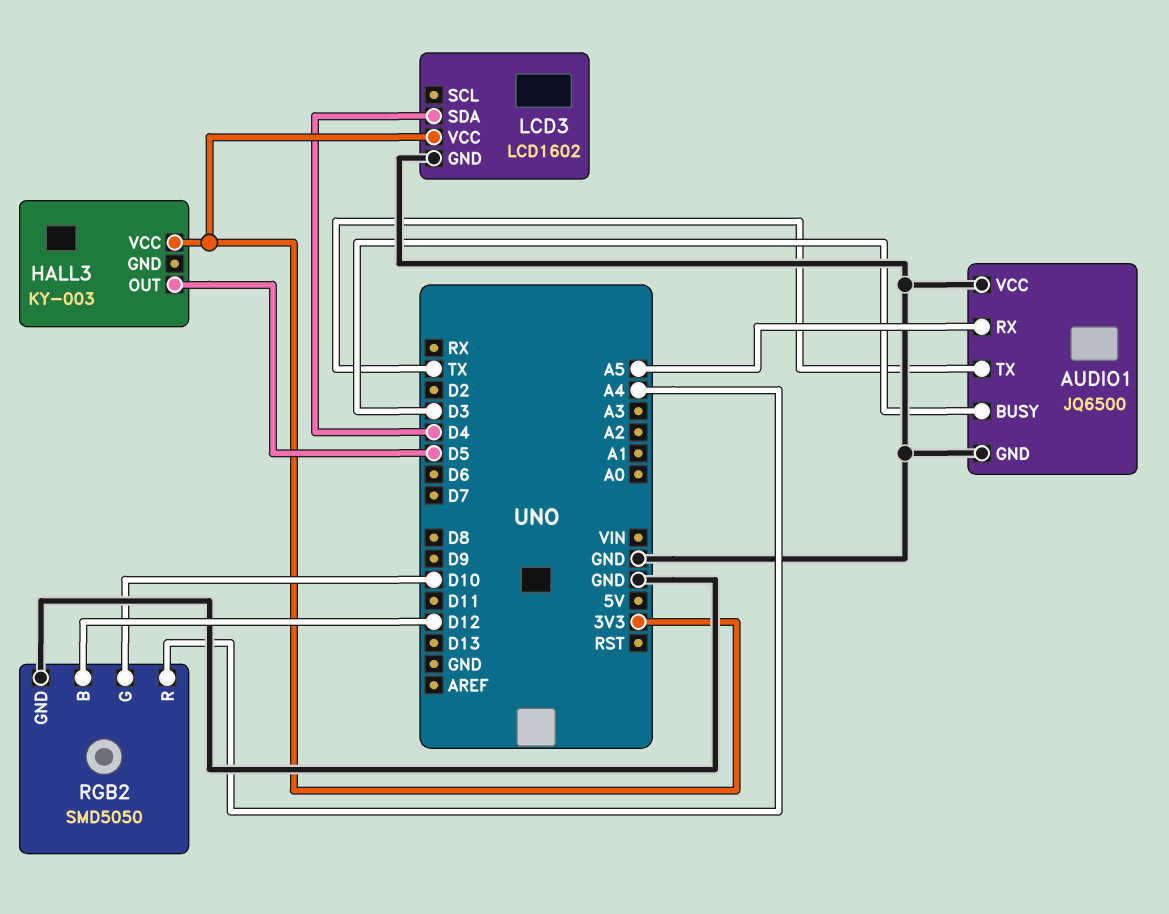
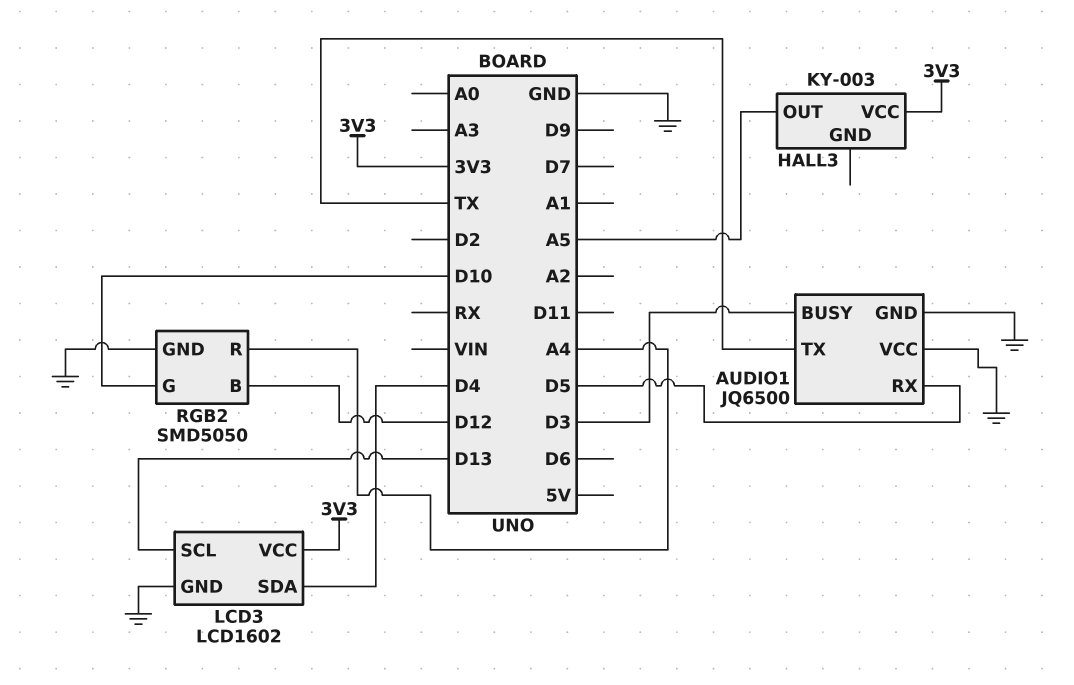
AUDIO1 pin RX: A5 -> D5
HALL3 pin OUT: D5 -> A5
LCD3 pin SCL: none -> D13

